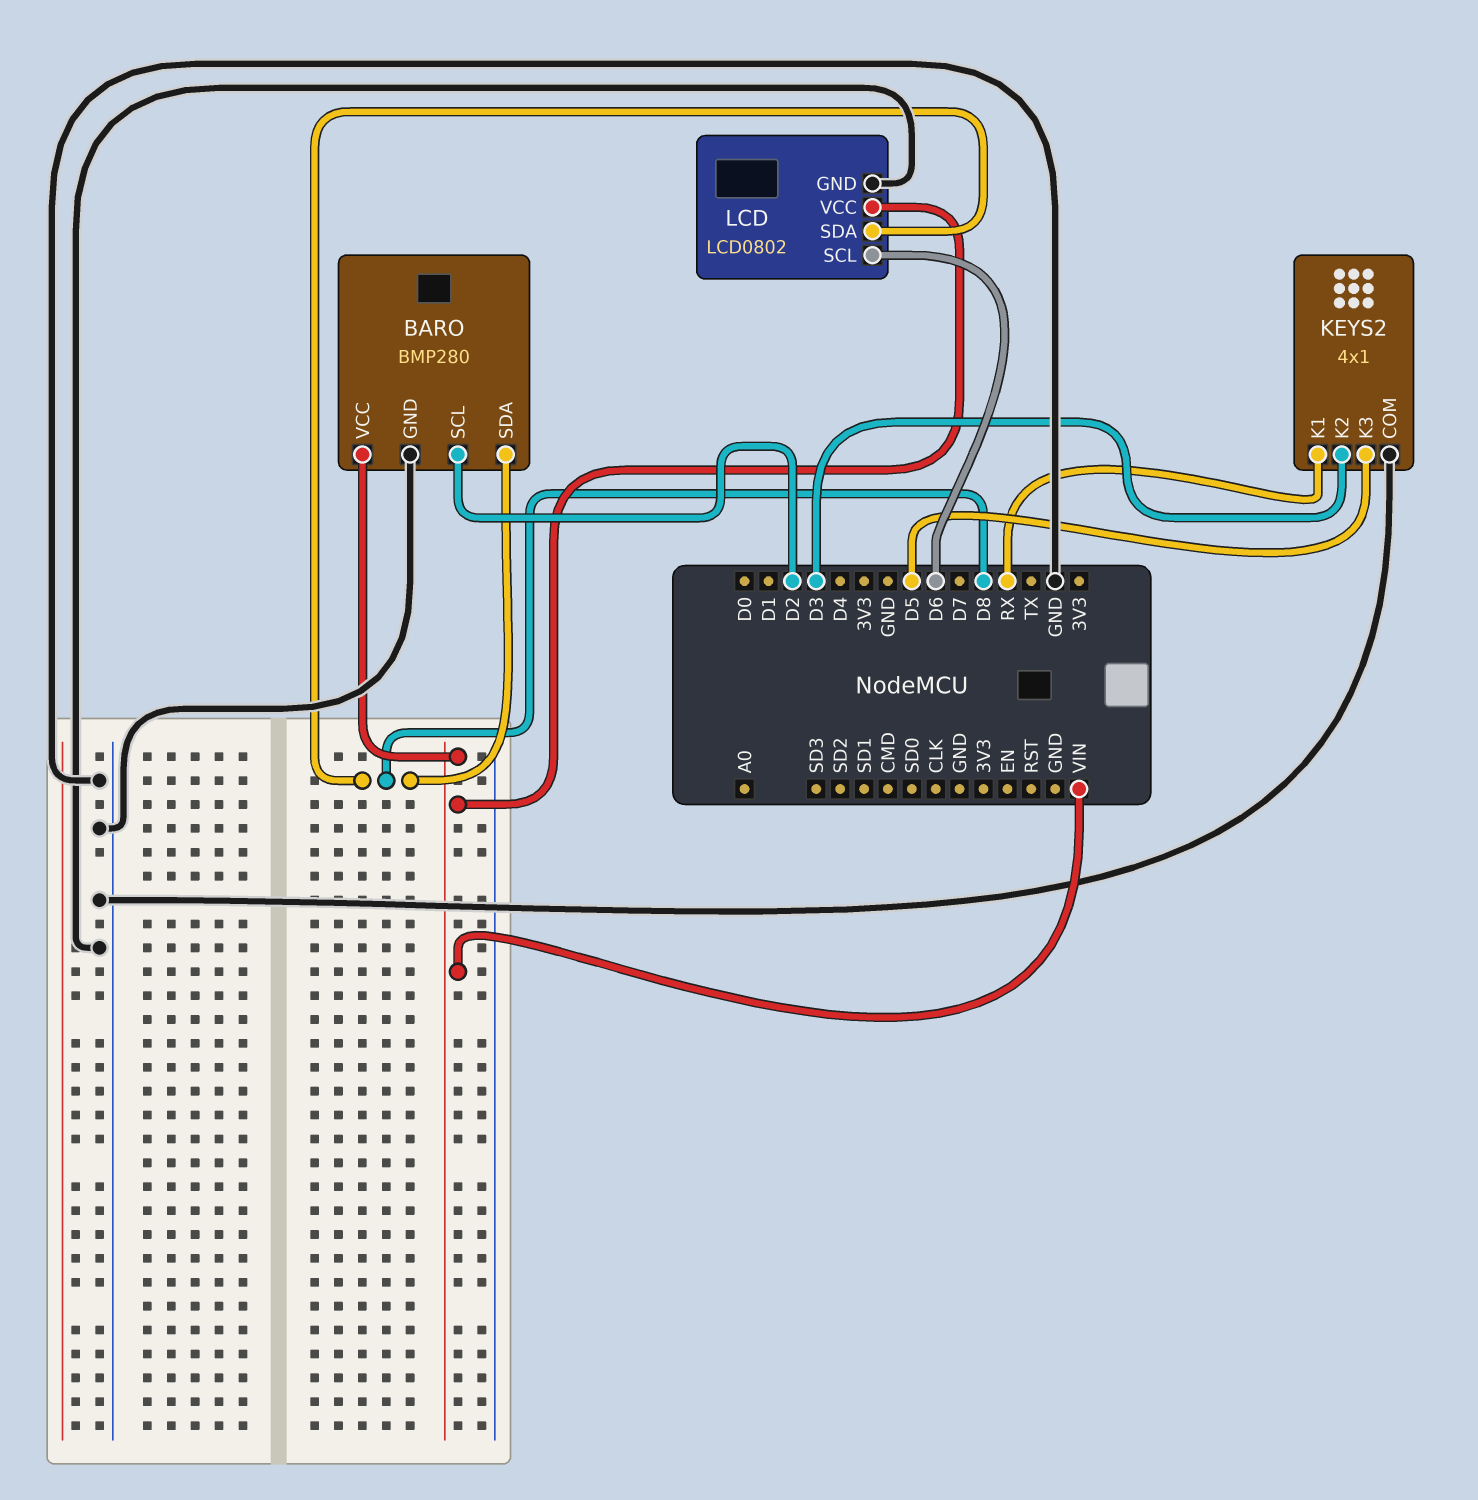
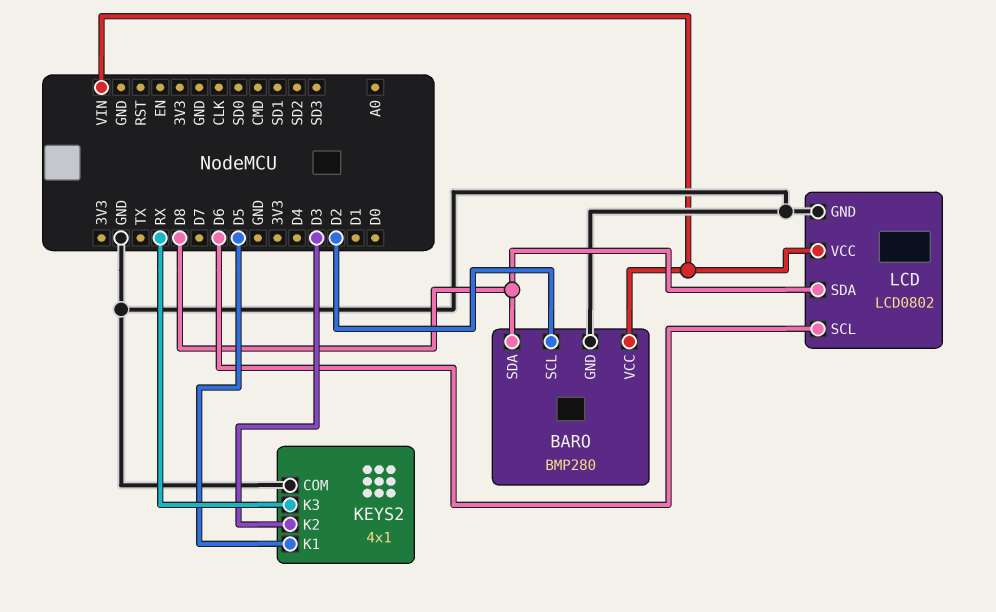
KEYS2 pin K1: RX -> D5
KEYS2 pin K3: D5 -> RX

